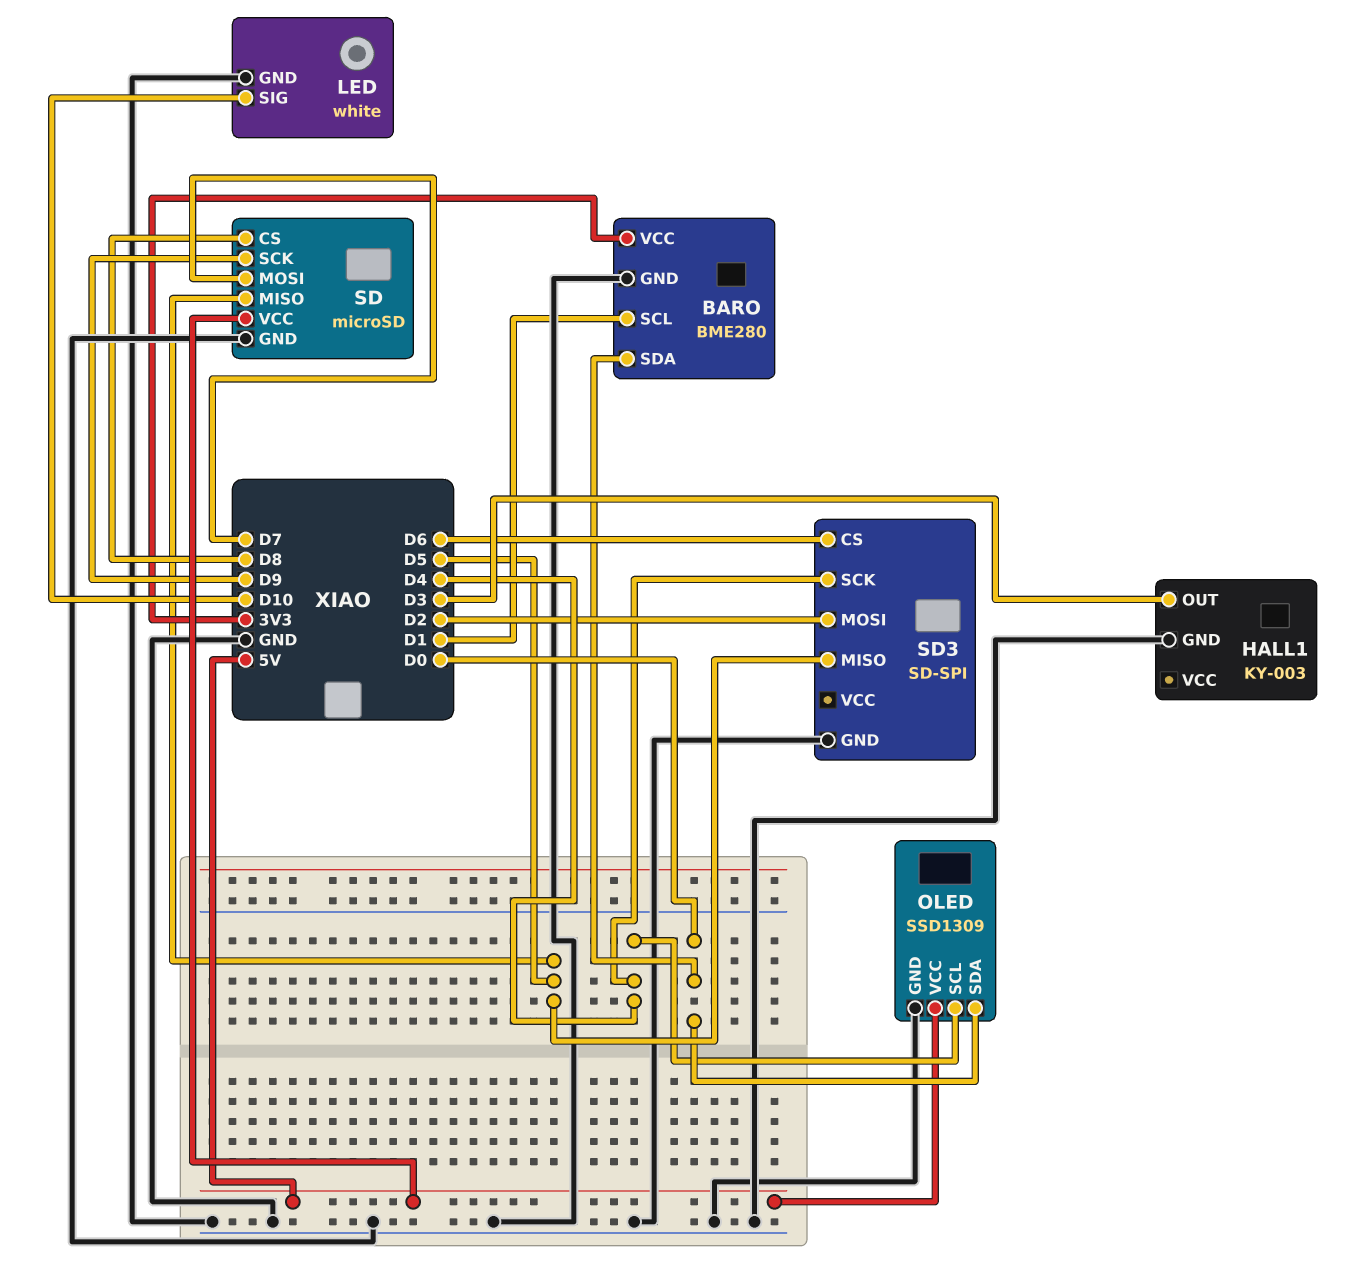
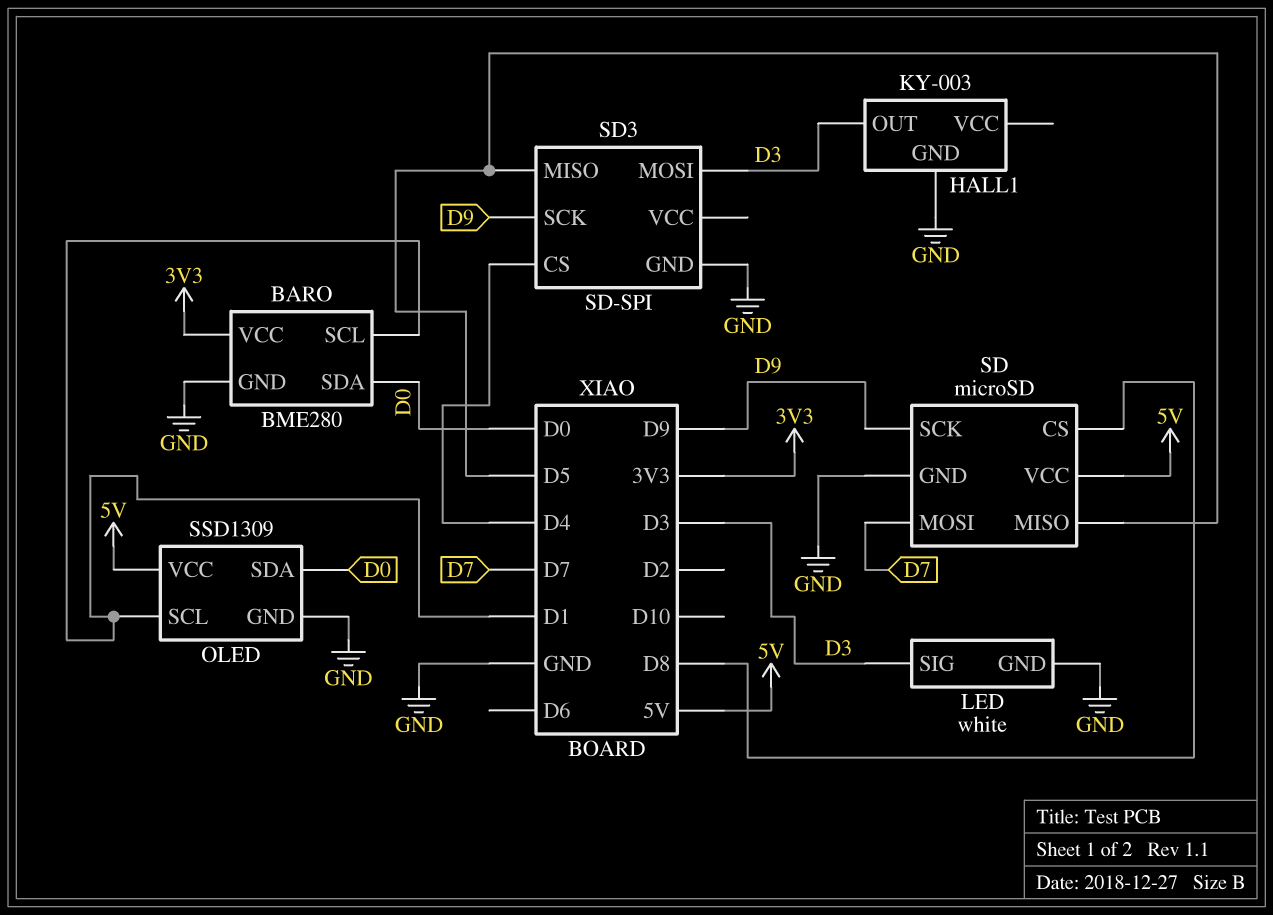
LED pin SIG: D10 -> D3
OLED pin SCL: D4 -> D1
SD3 pin CS: D6 -> D4
SD3 pin MOSI: D2 -> D3
SD3 pin SCK: D4 -> D9

